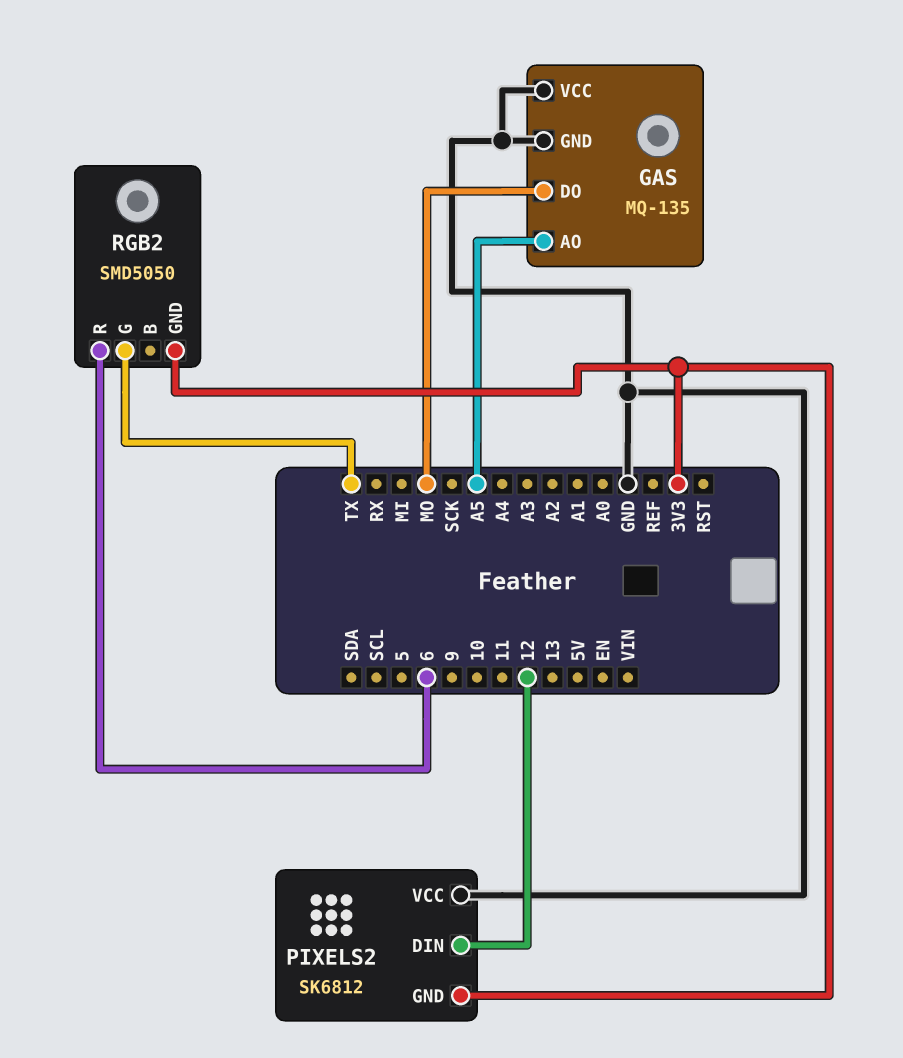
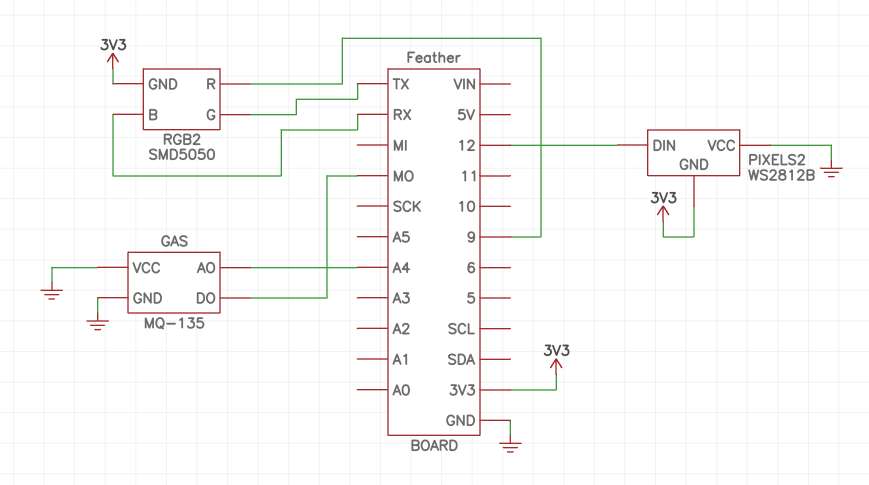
GAS pin AO: A5 -> A4
PIXELS2: SK6812 -> WS2812B
RGB2 pin B: none -> RX
RGB2 pin R: 6 -> 9

